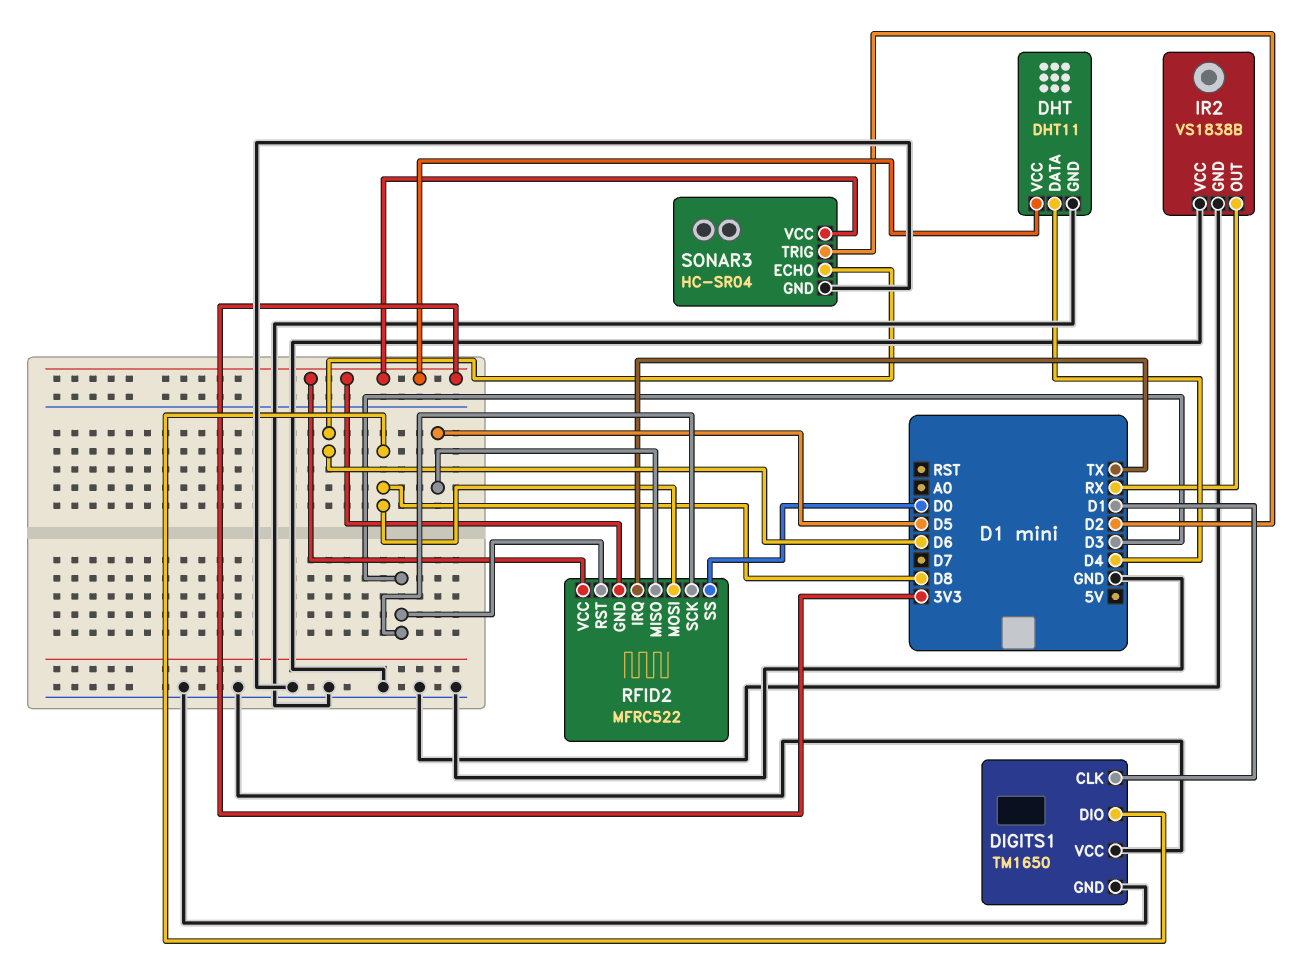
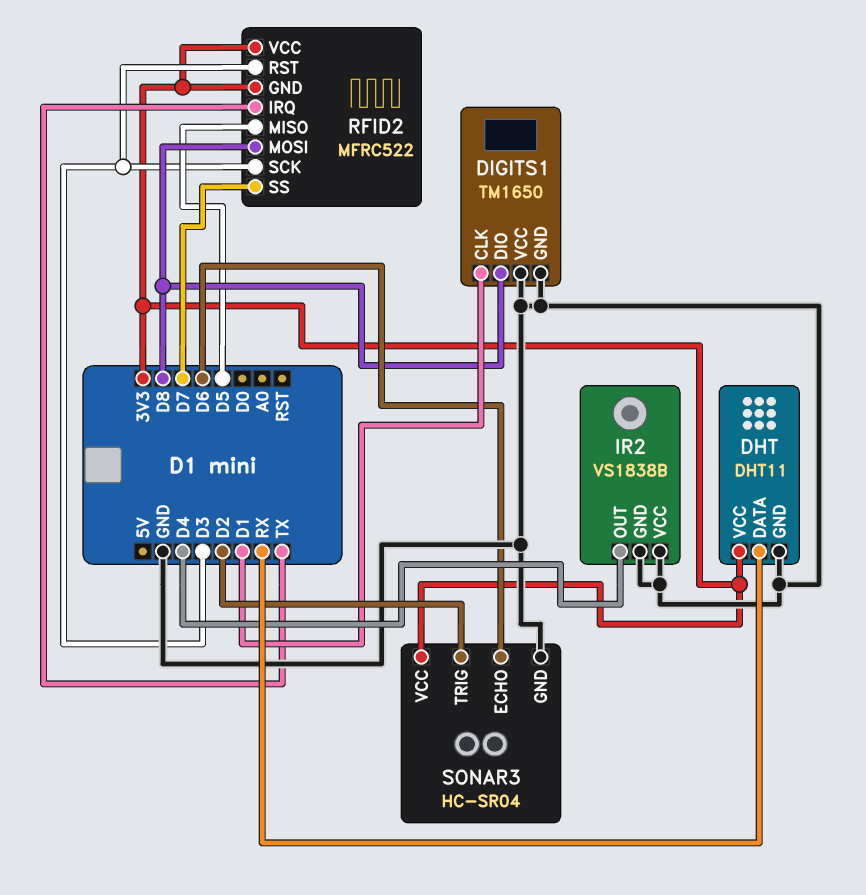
DHT pin DATA: D4 -> RX
IR2 pin OUT: RX -> D4
RFID2 pin SS: D0 -> D7

